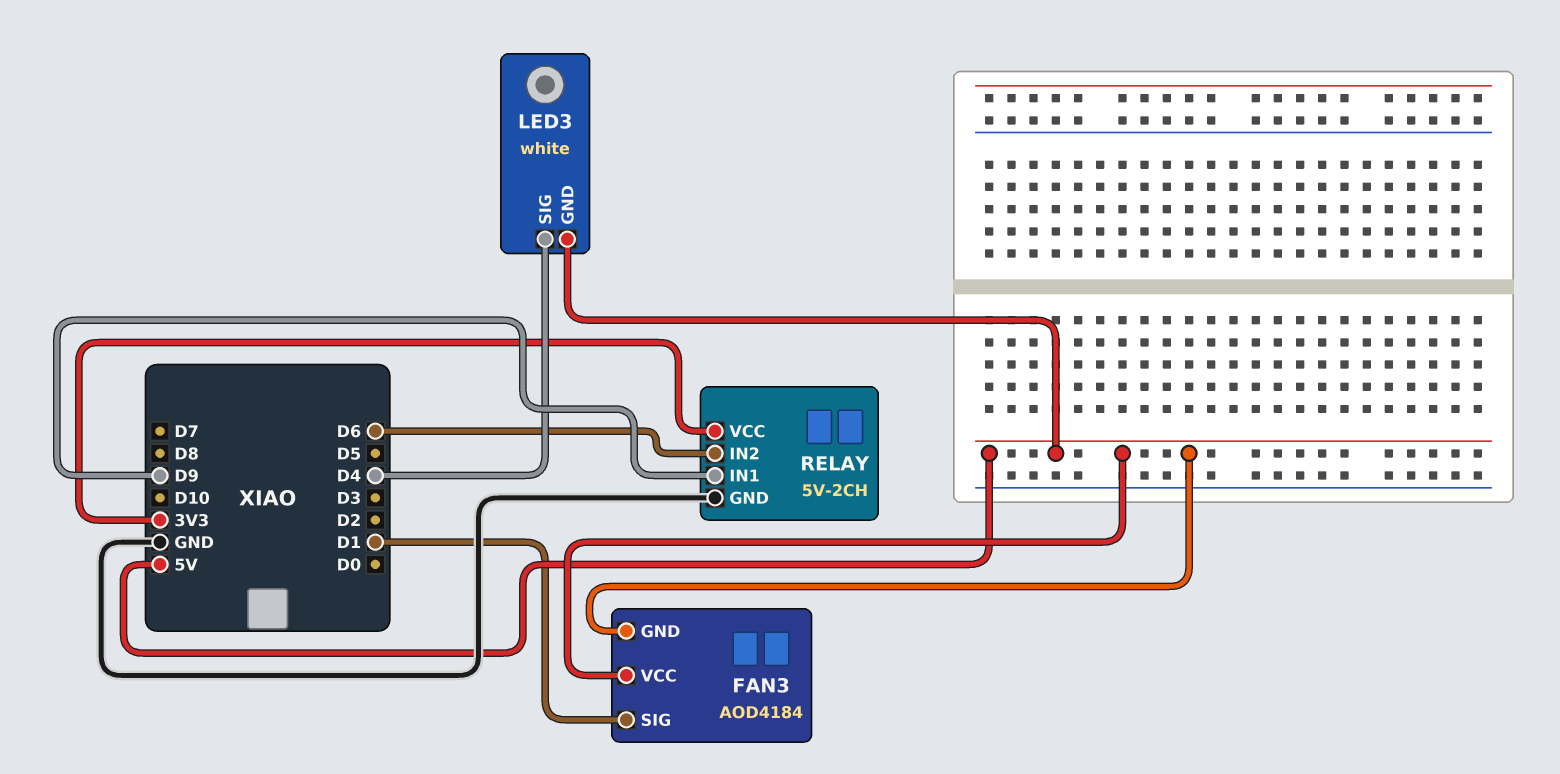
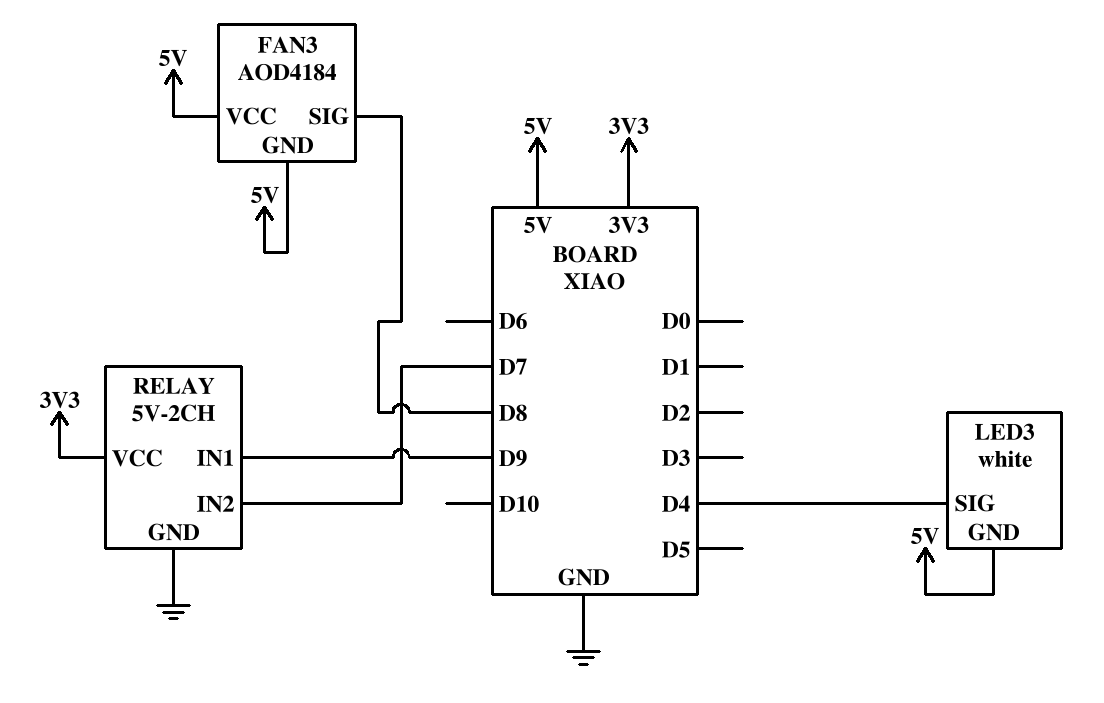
FAN3 pin SIG: D1 -> D8
RELAY pin IN2: D6 -> D7

